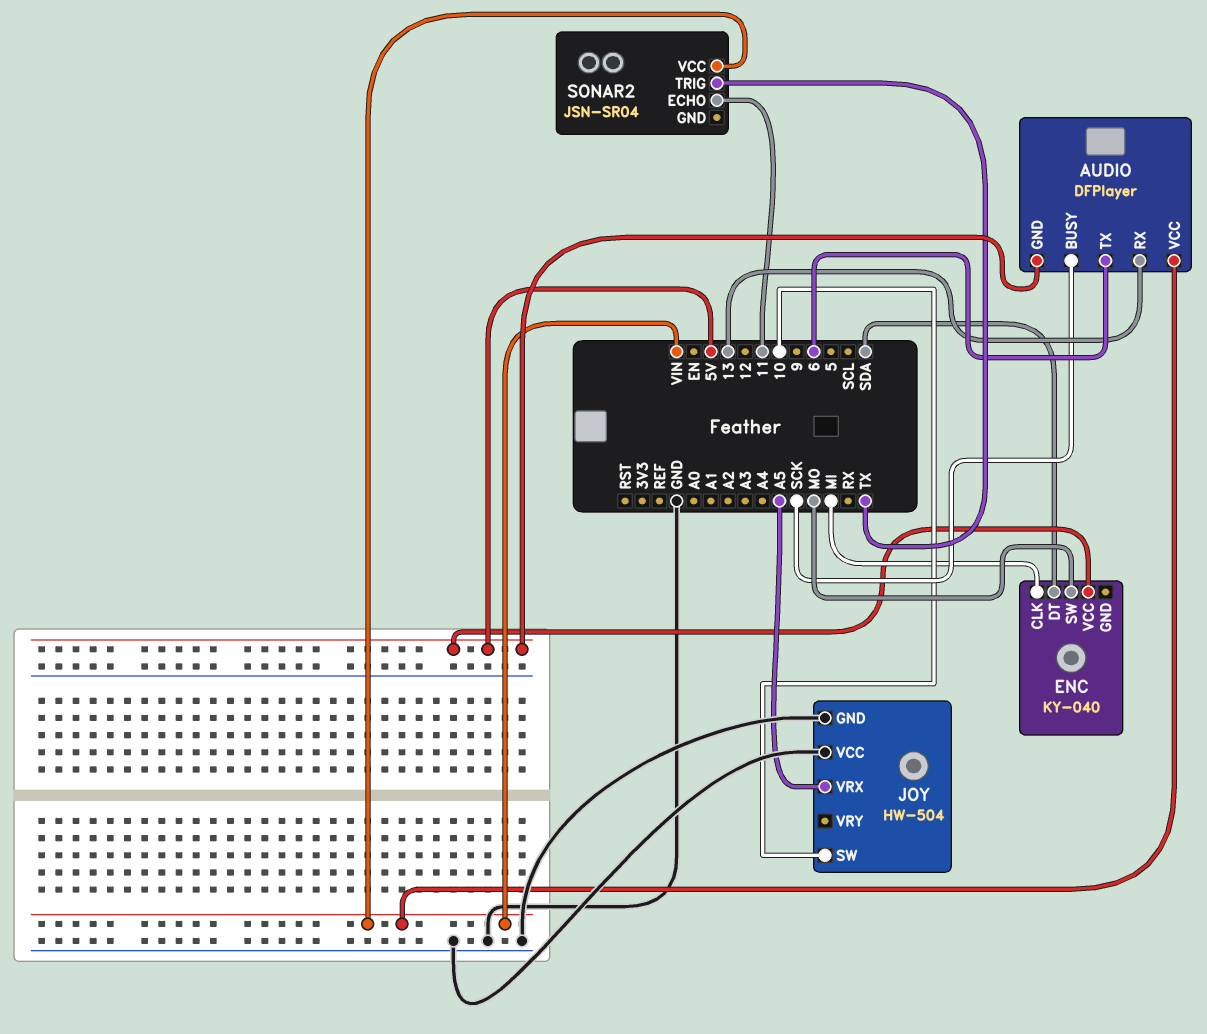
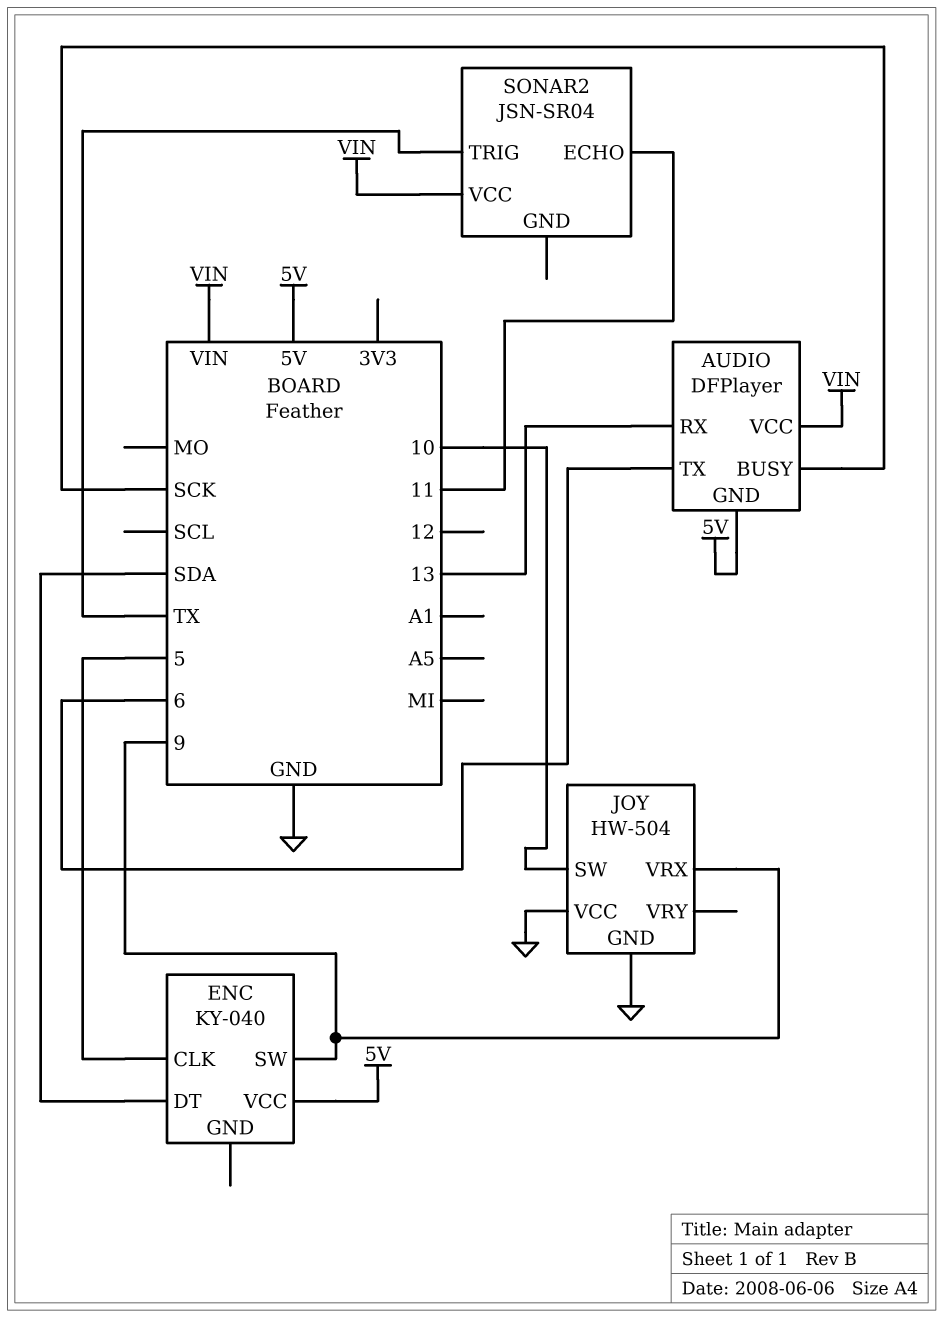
ENC pin CLK: MI -> 5
ENC pin SW: MO -> 9
JOY pin VRX: A5 -> 9

